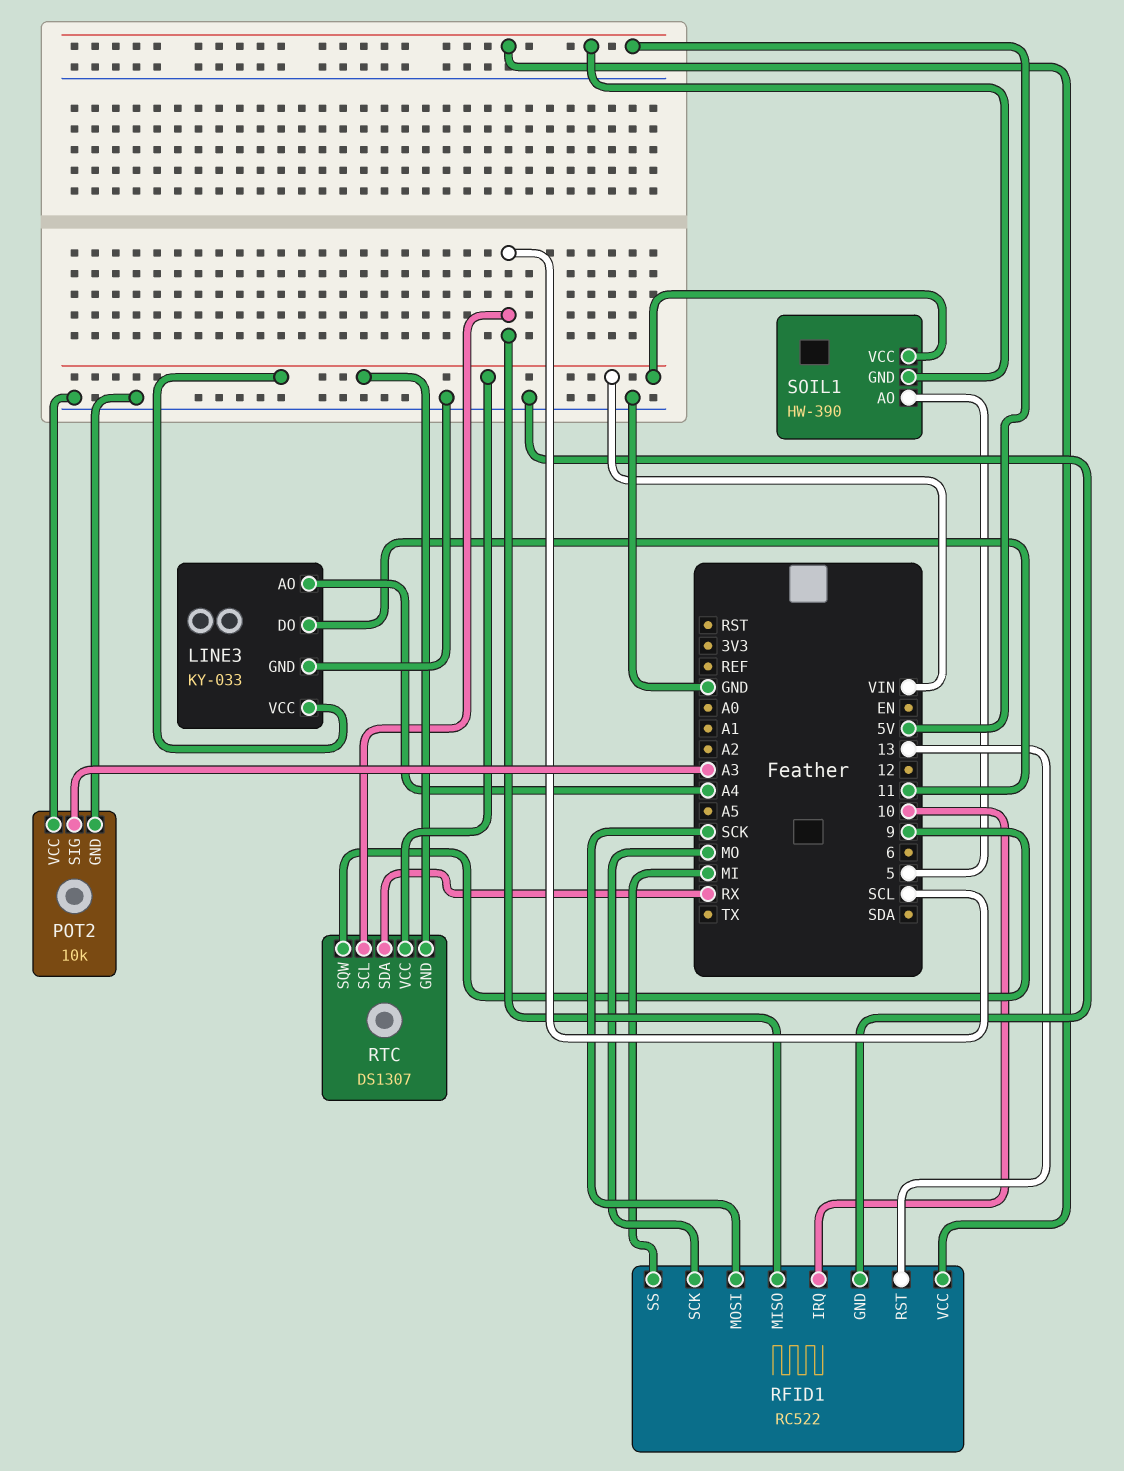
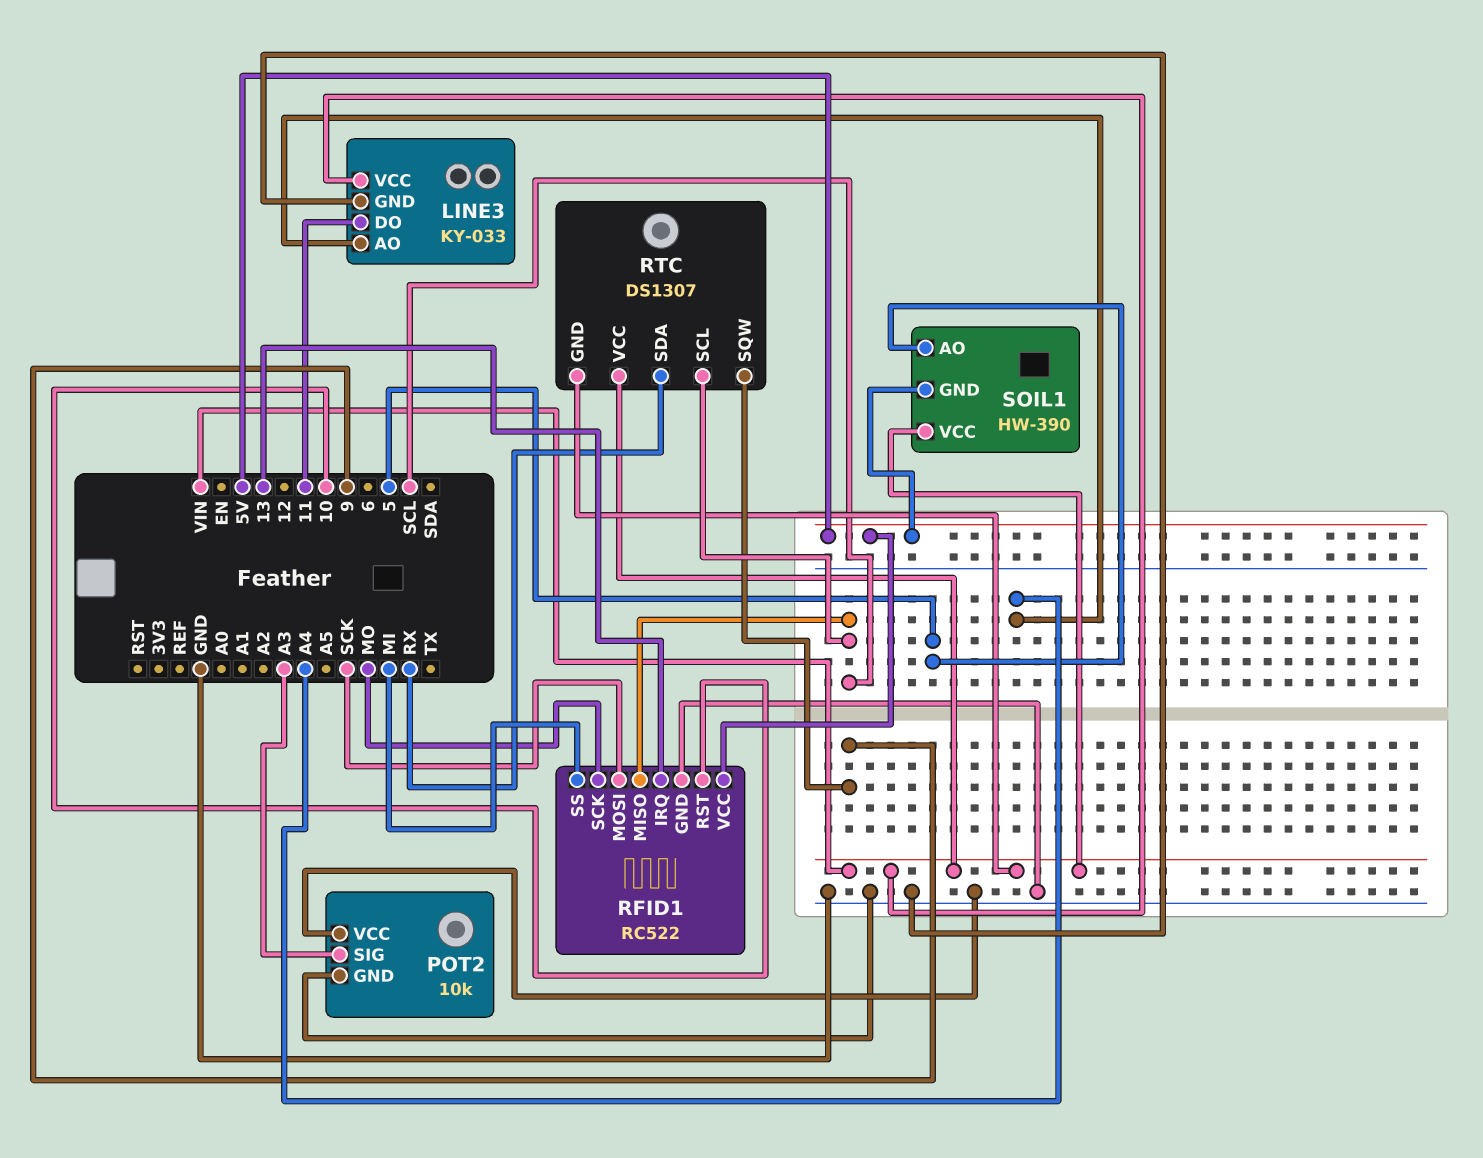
RFID1 pin IRQ: 10 -> 13
RFID1 pin RST: 13 -> 10

